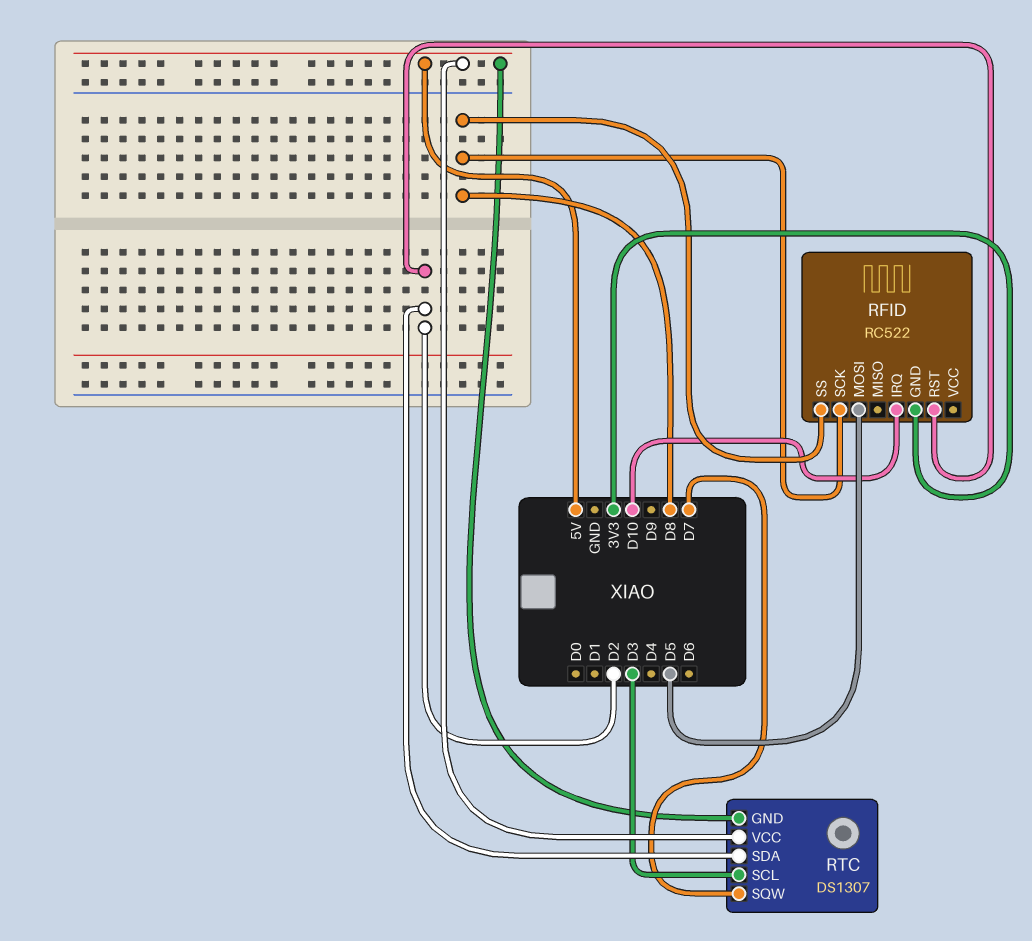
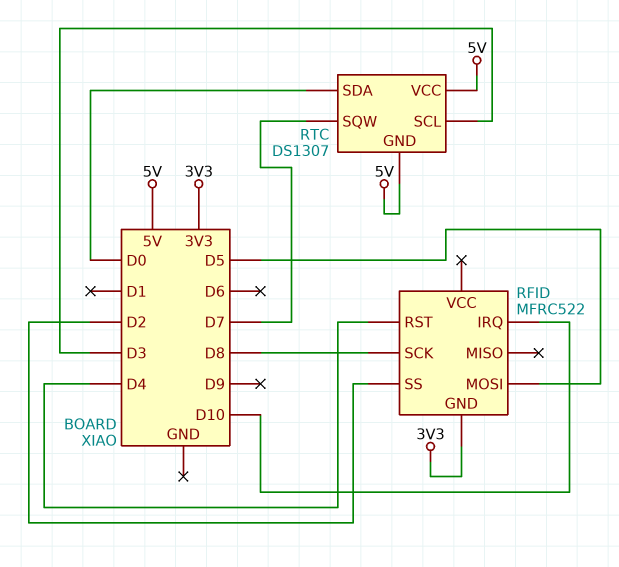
RFID: RC522 -> MFRC522
RFID pin RST: D2 -> D4
RFID pin SS: D8 -> D2
RTC pin SDA: D2 -> D0

